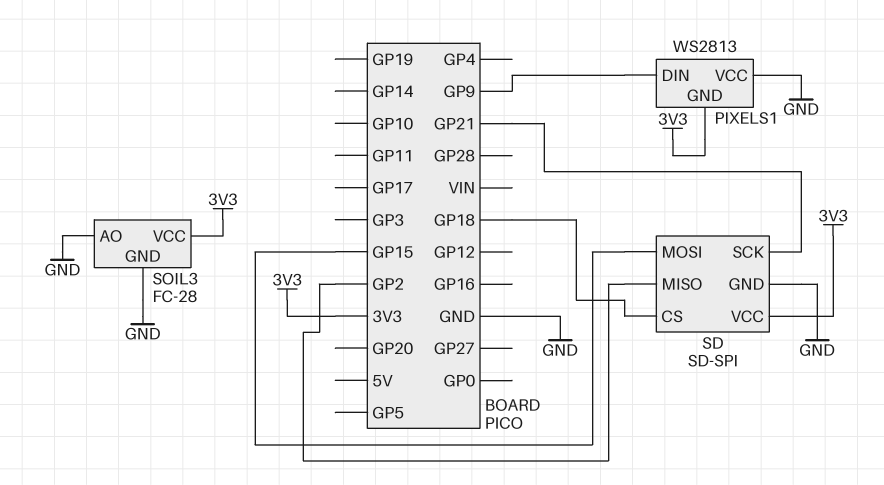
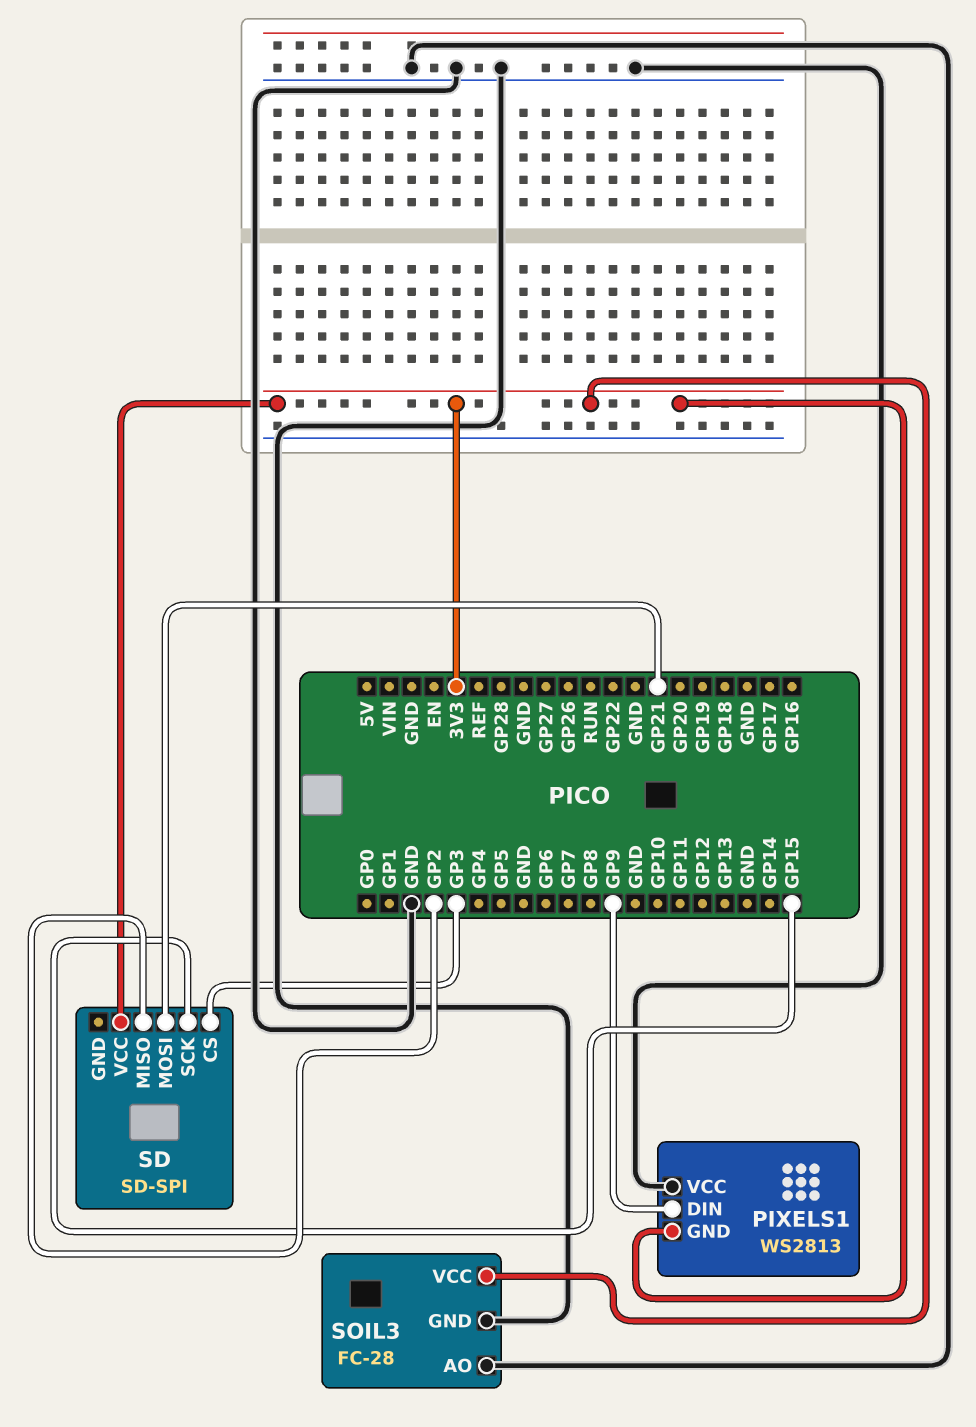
SD pin CS: GP18 -> GP3
SD pin GND: GND -> none
SD pin MOSI: GP15 -> GP21
SD pin SCK: GP21 -> GP15

